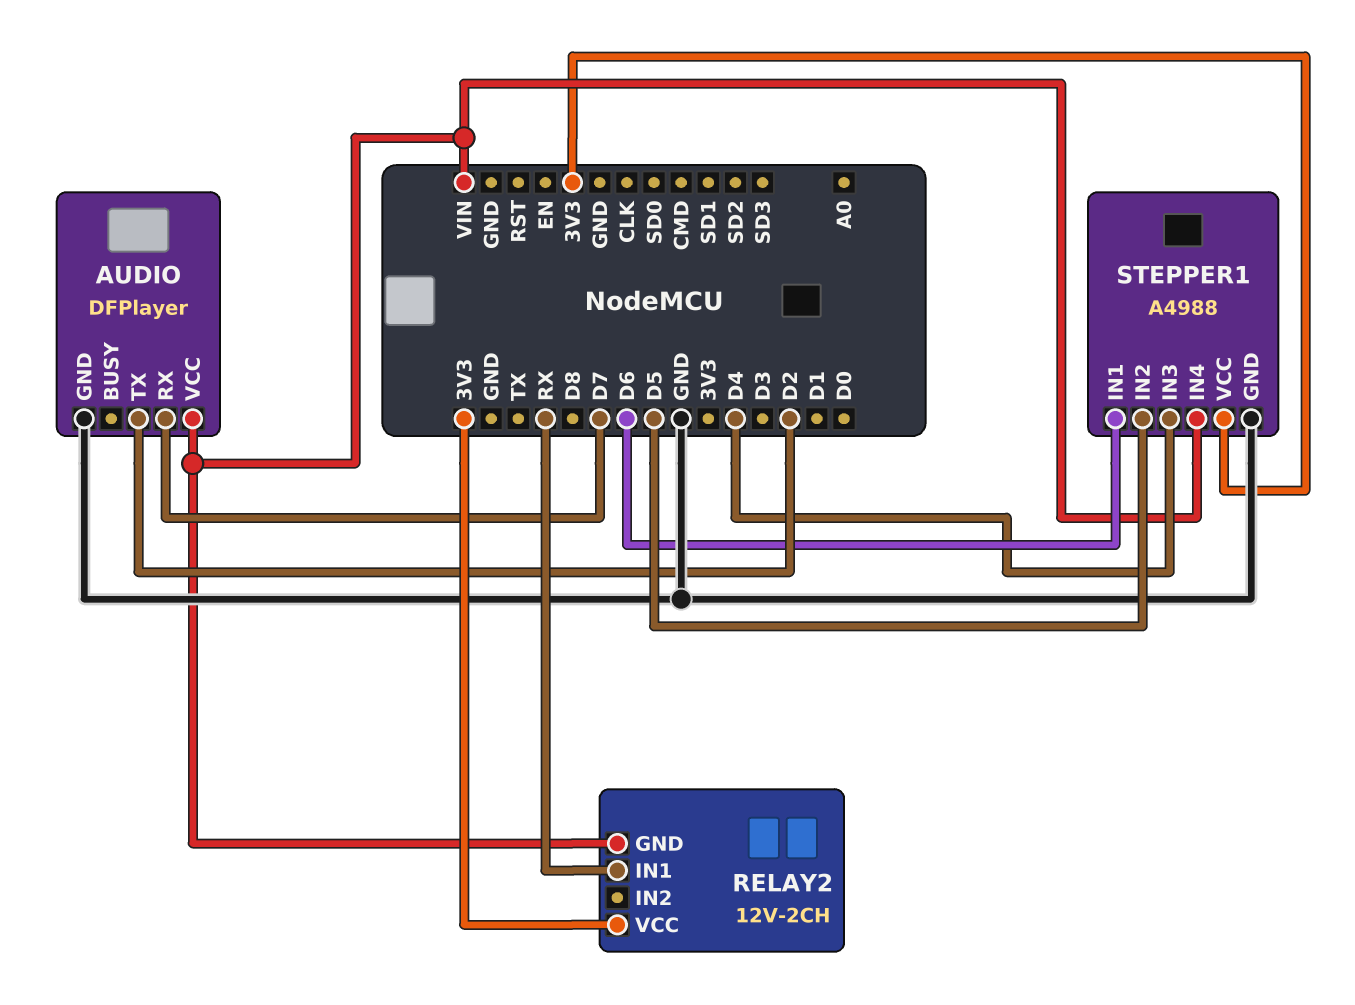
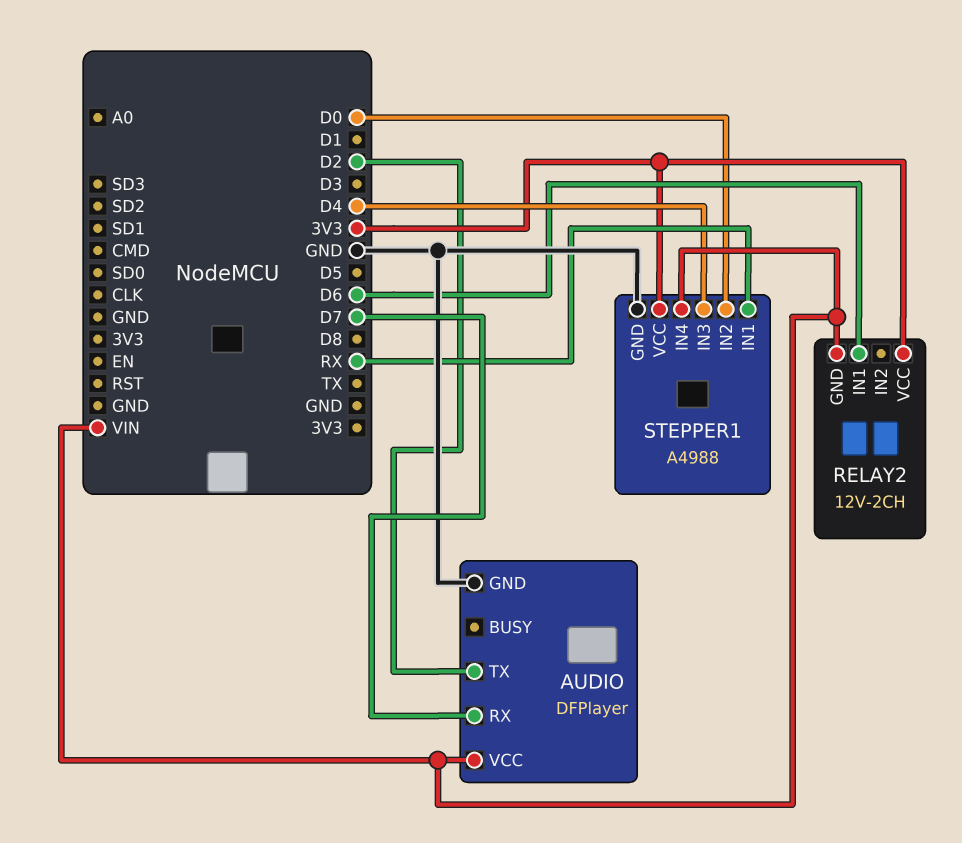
RELAY2 pin IN1: RX -> D6
STEPPER1 pin IN1: D6 -> RX
STEPPER1 pin IN2: D5 -> D0

